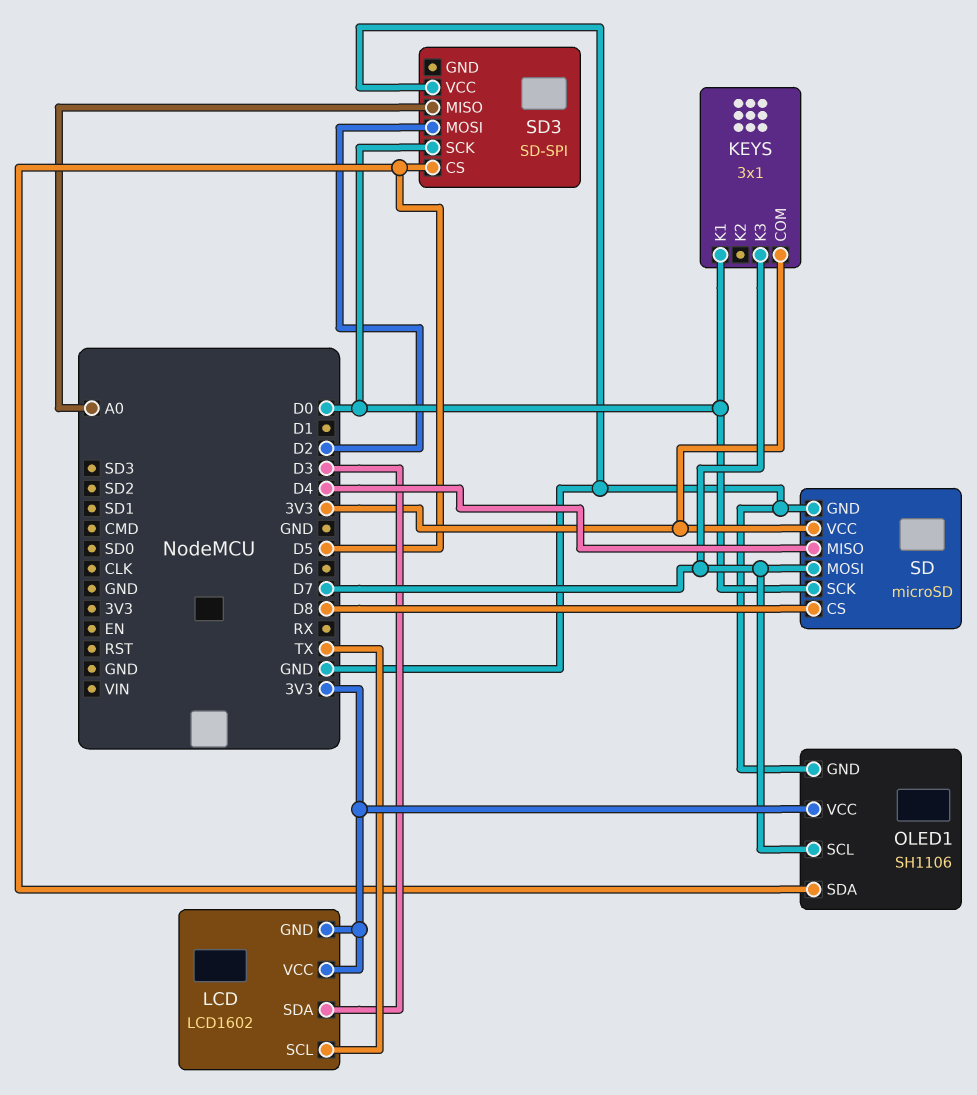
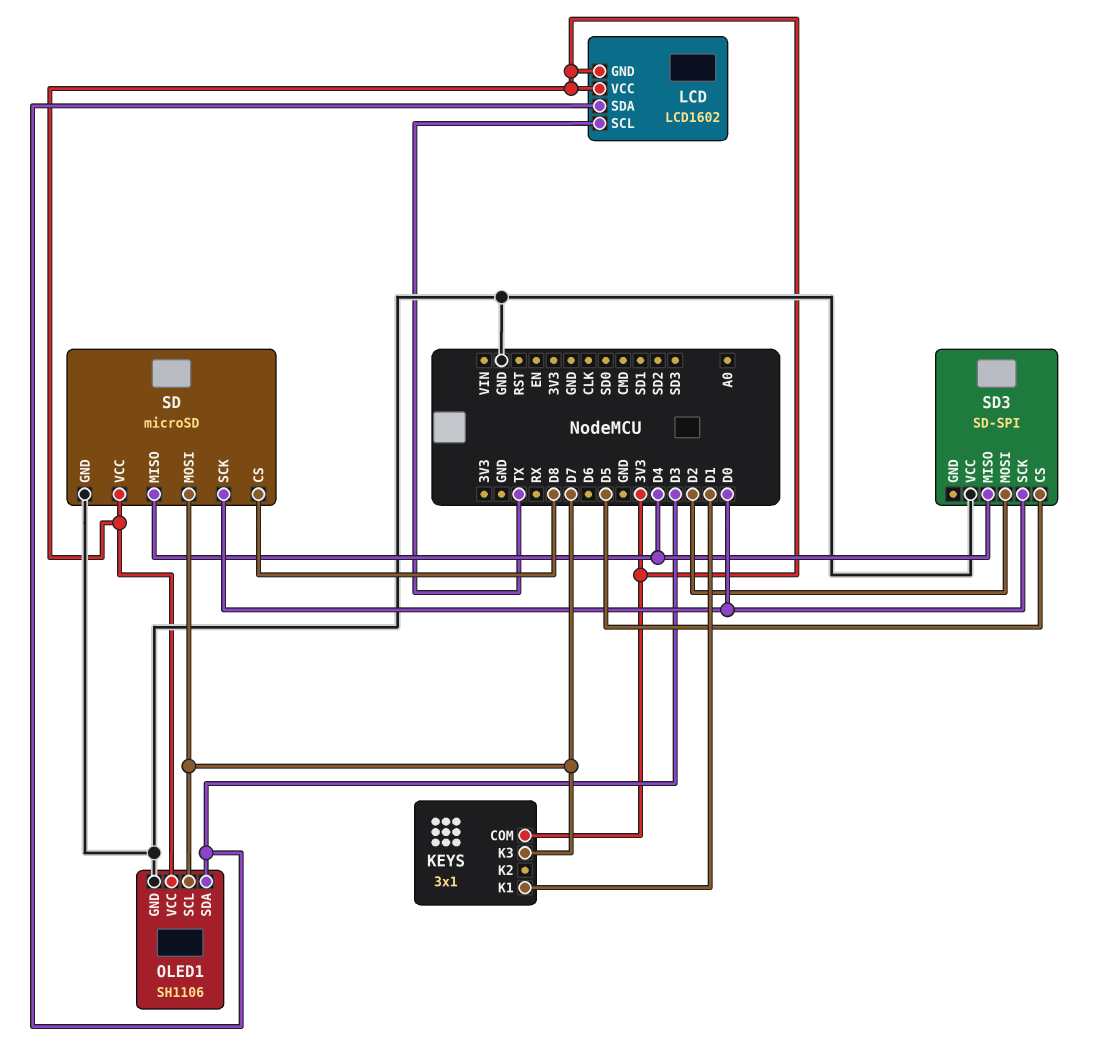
KEYS pin K1: D0 -> D1
OLED1 pin SDA: D5 -> D3
SD3 pin MISO: A0 -> D4

